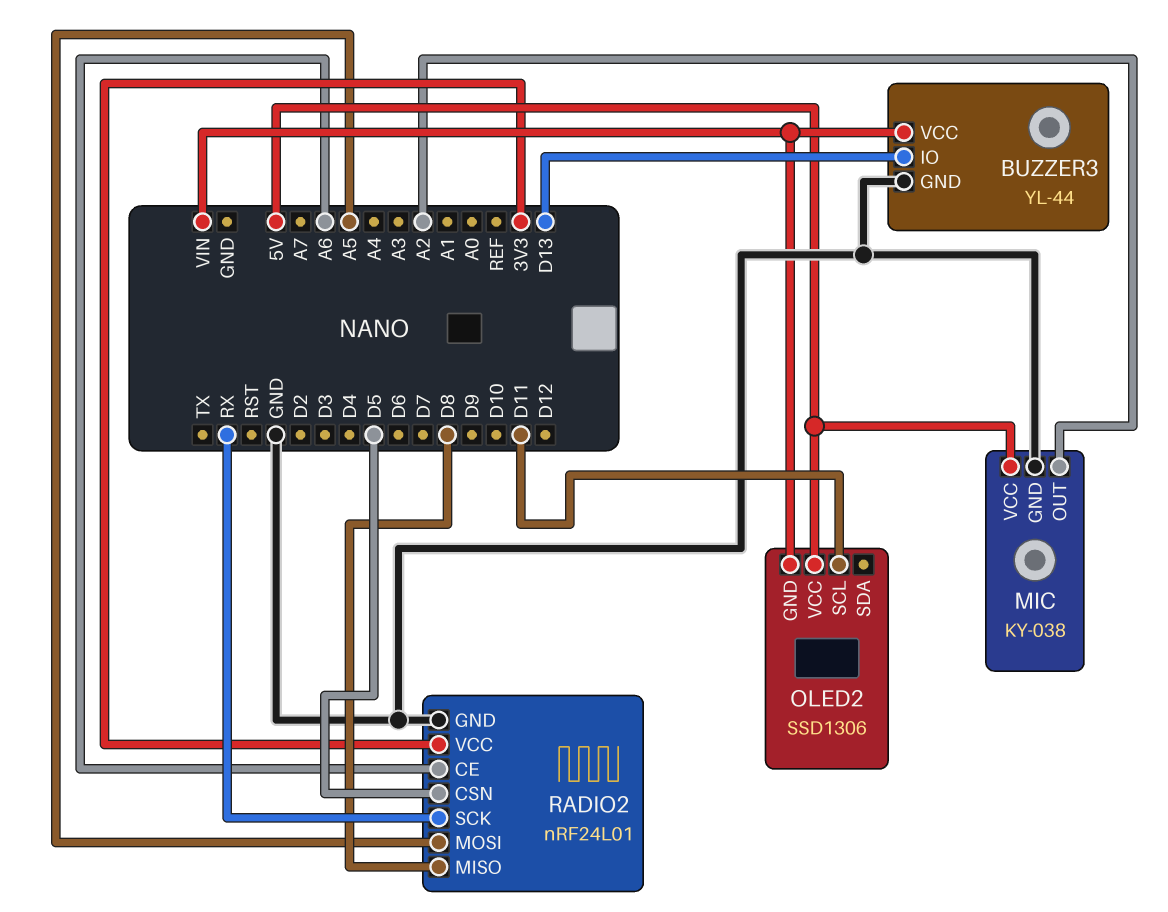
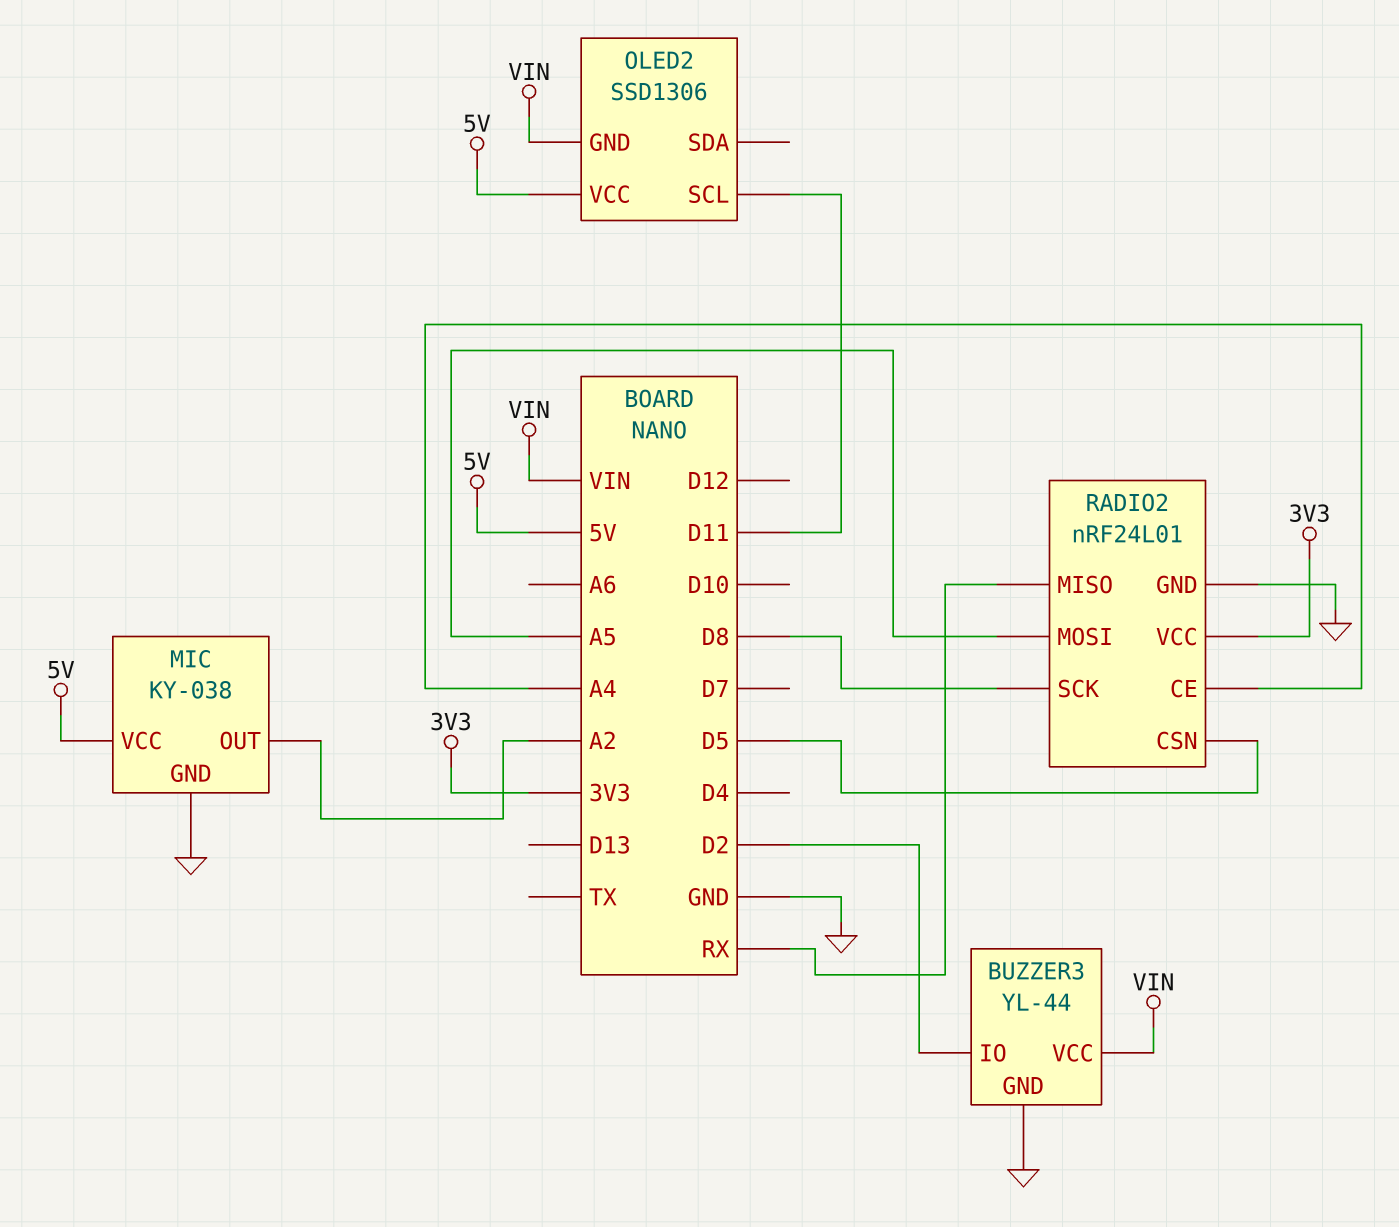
BUZZER3 pin IO: D13 -> D2
RADIO2 pin CE: A6 -> A4
RADIO2 pin MISO: D8 -> RX
RADIO2 pin SCK: RX -> D8

